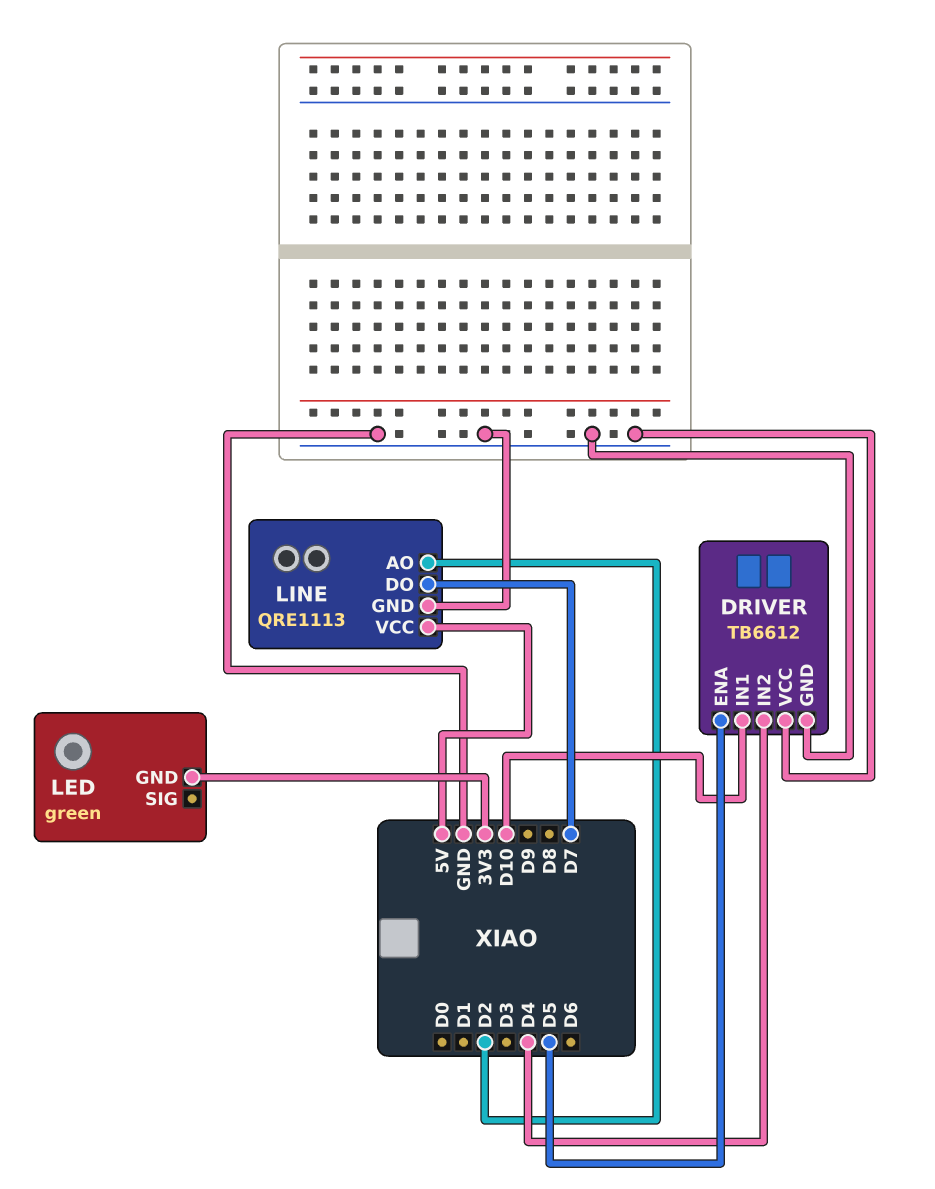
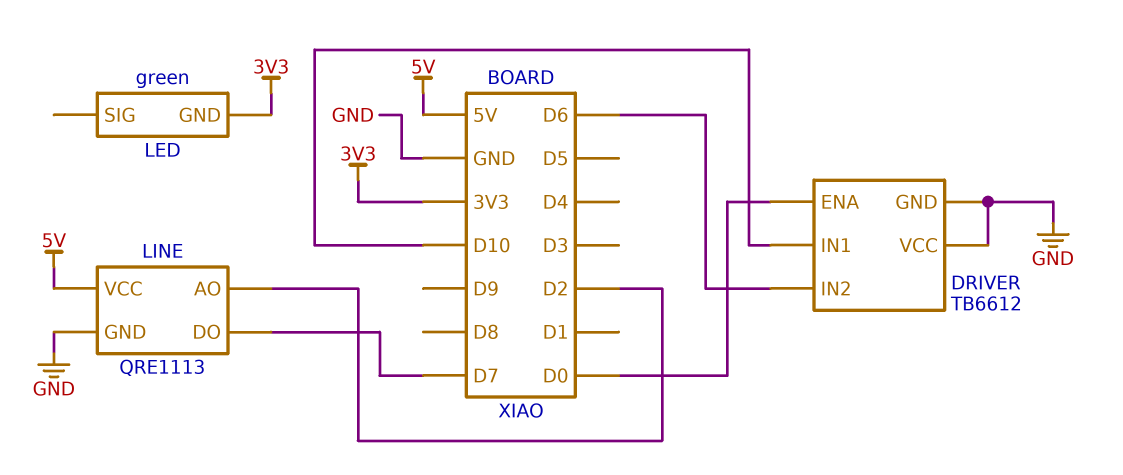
DRIVER pin ENA: D5 -> D0
DRIVER pin IN2: D4 -> D6

